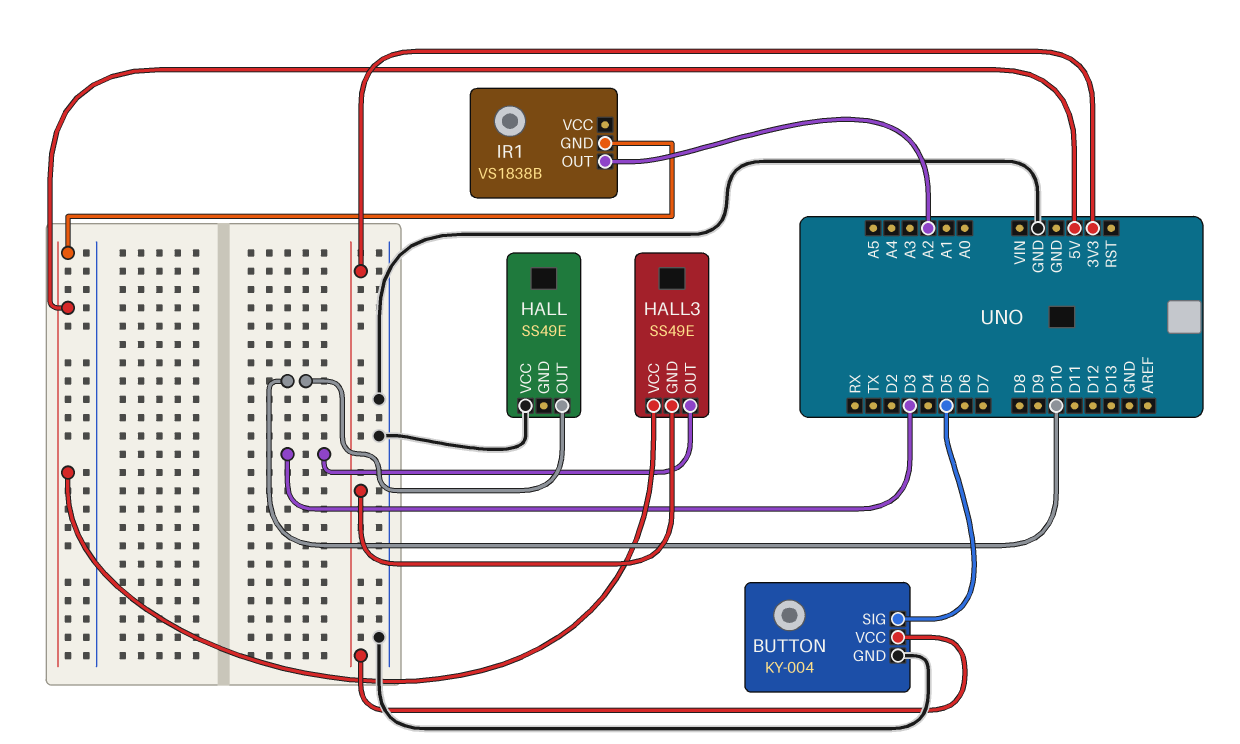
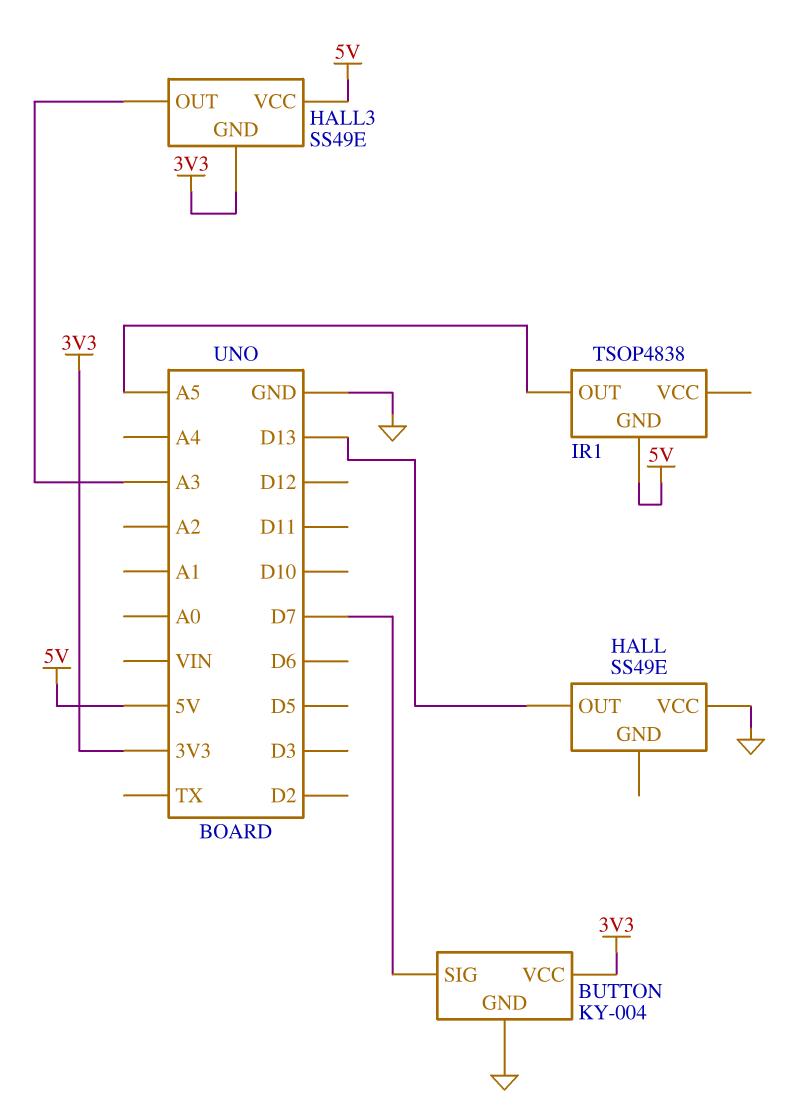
BUTTON pin SIG: D5 -> D7
HALL pin OUT: D10 -> D13
HALL3 pin OUT: D3 -> A3
IR1: VS1838B -> TSOP4838
IR1 pin OUT: A2 -> A5

